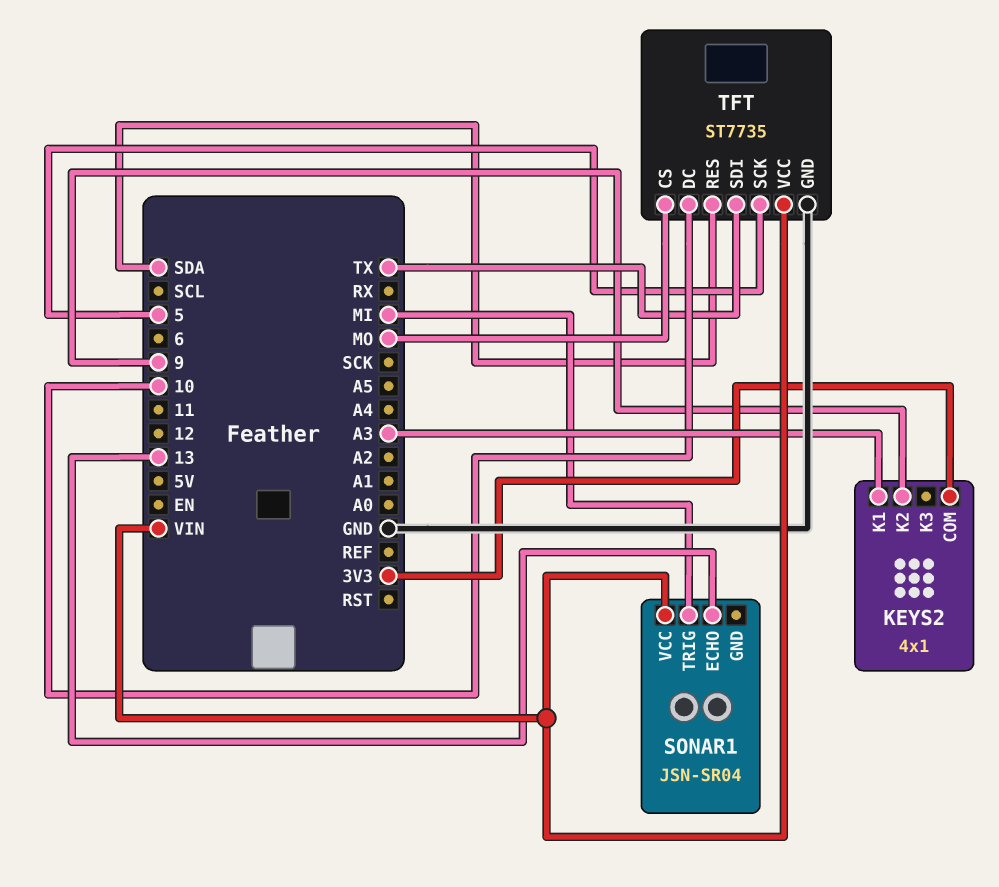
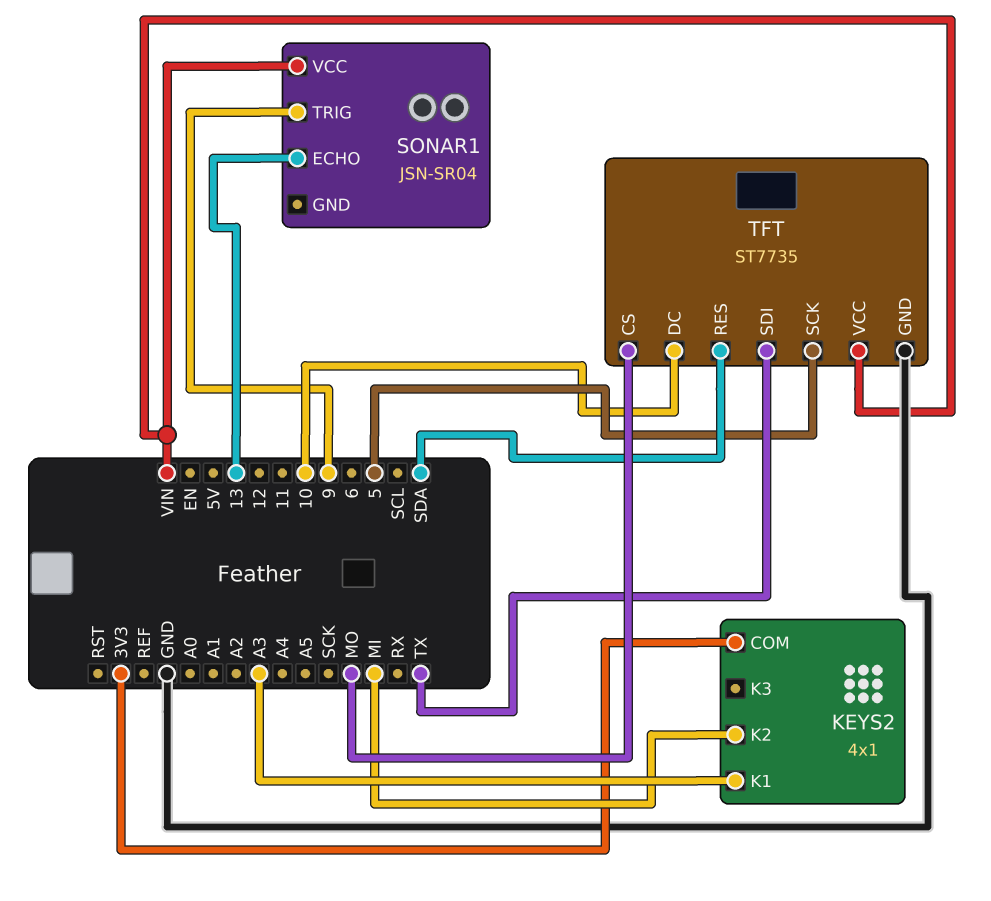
KEYS2 pin K2: 9 -> MI
SONAR1 pin TRIG: MI -> 9

